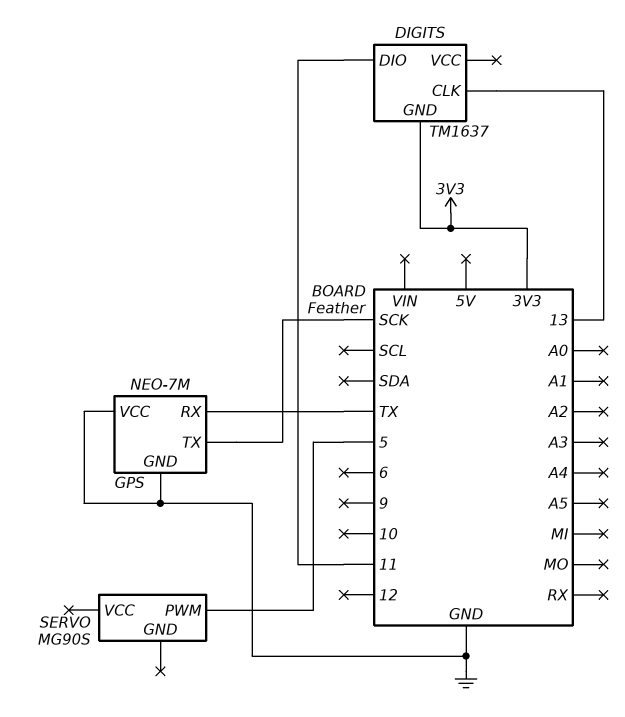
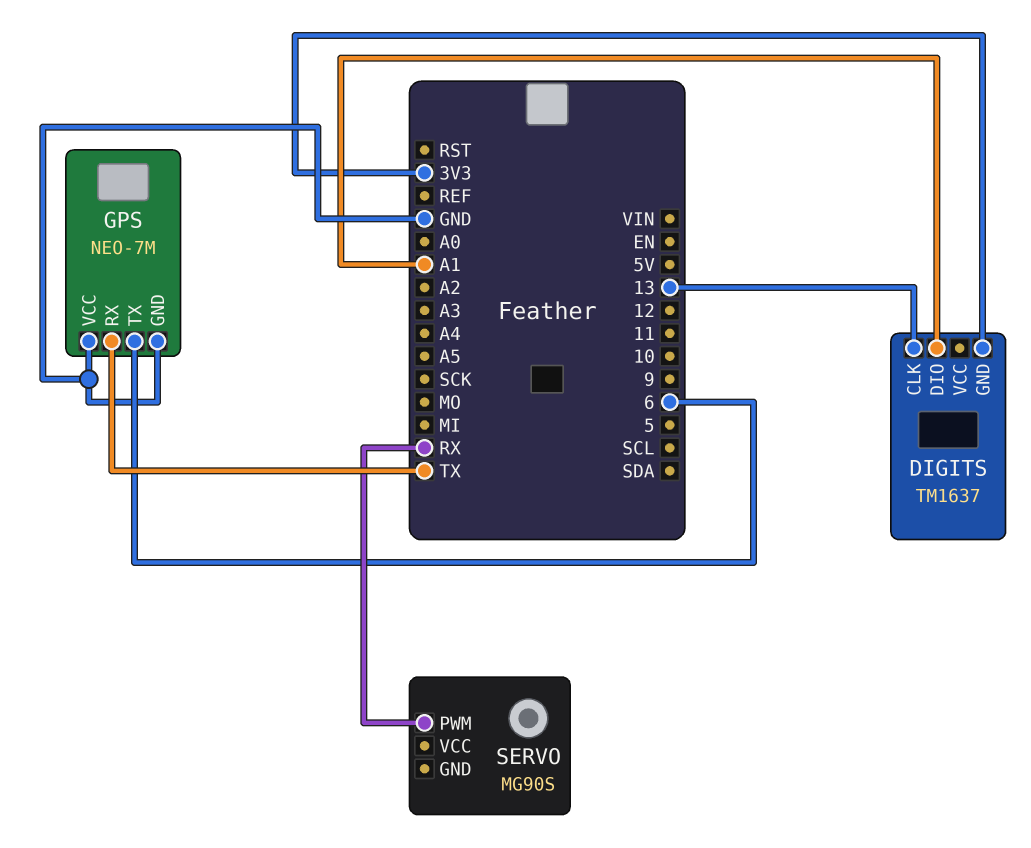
DIGITS pin DIO: 11 -> A1
GPS pin TX: SCK -> 6
SERVO pin PWM: 5 -> RX

